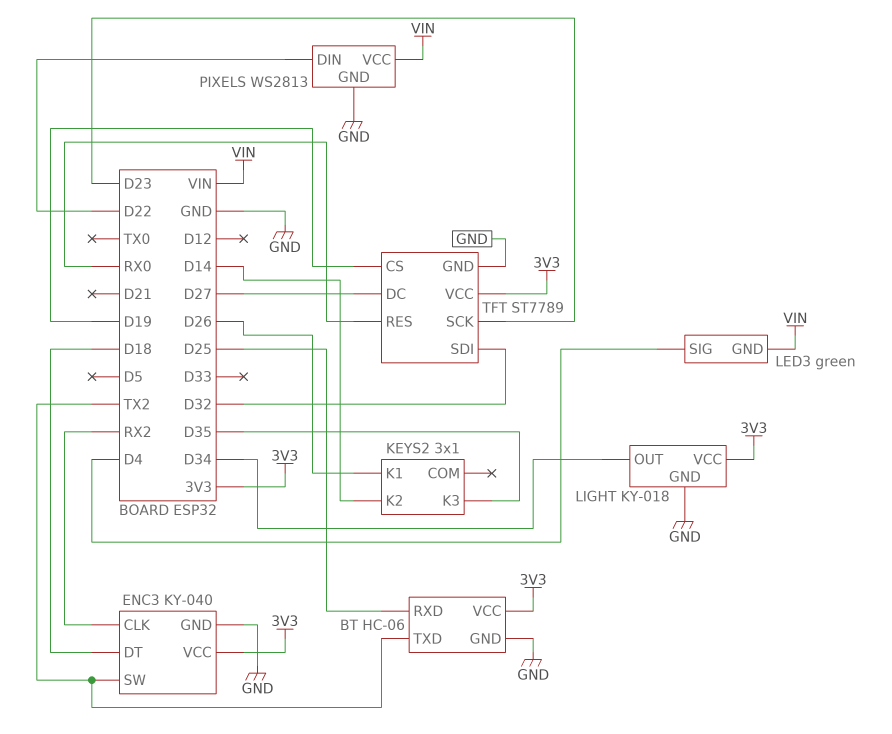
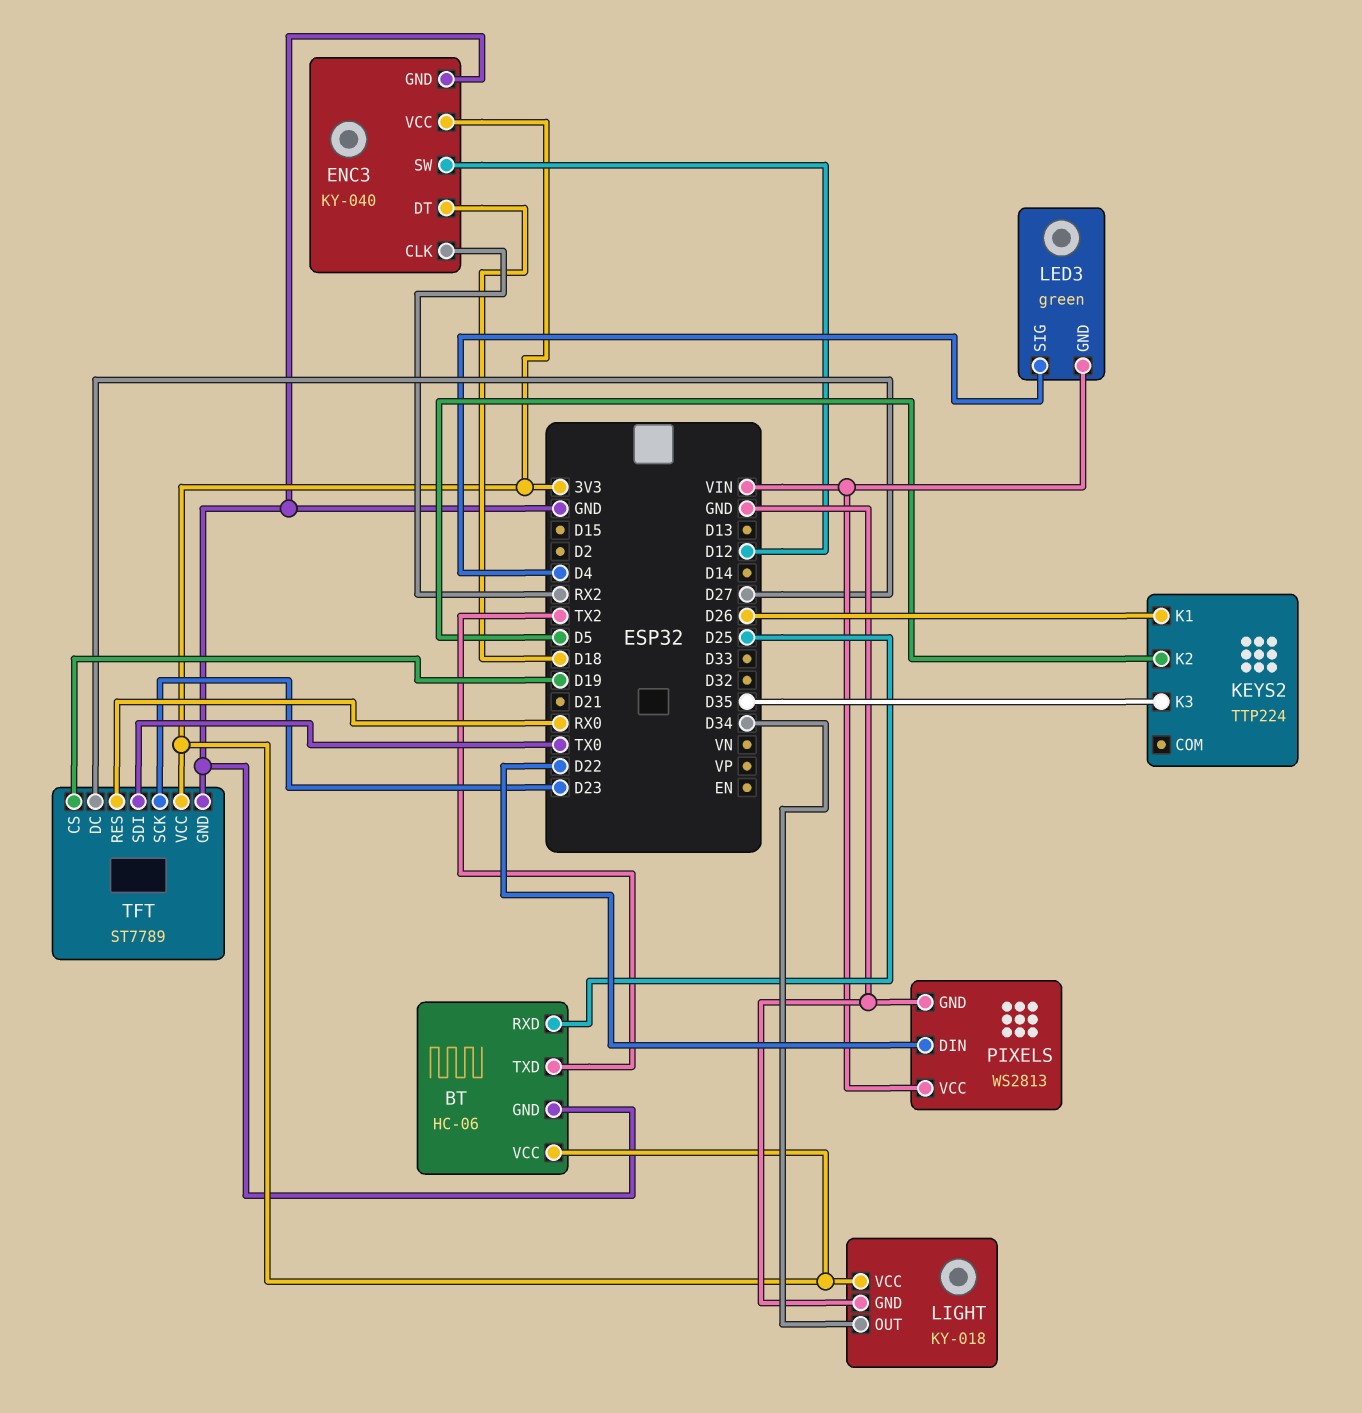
ENC3 pin SW: TX2 -> D12
KEYS2: 3x1 -> TTP224
KEYS2 pin K2: D14 -> D5
TFT pin SDI: D32 -> TX0

